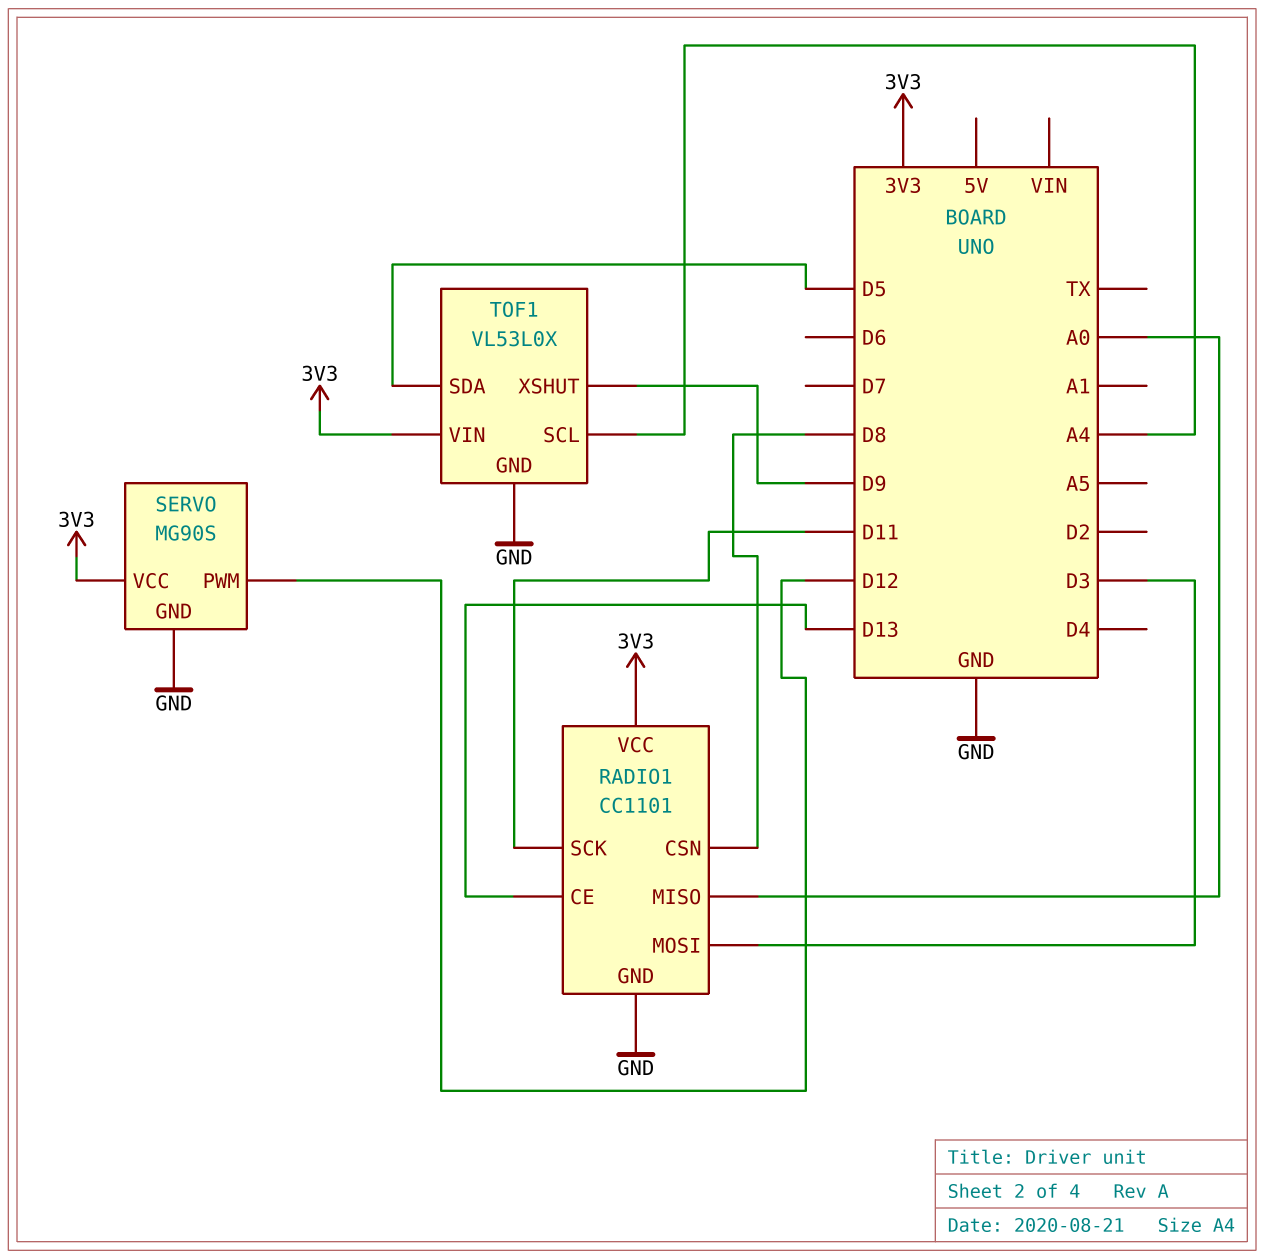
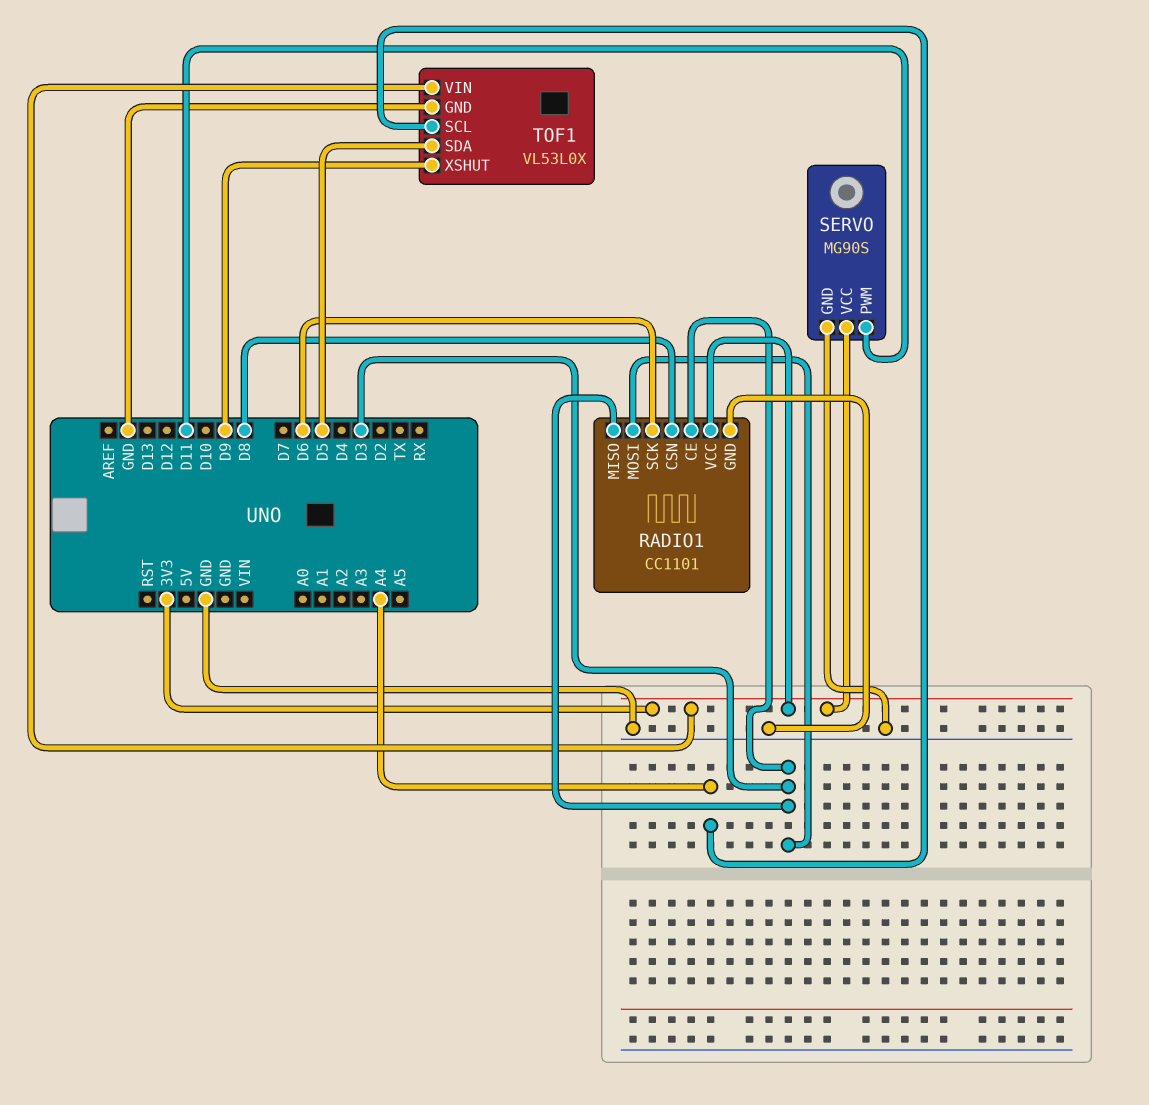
RADIO1 pin CE: D13 -> D3
RADIO1 pin MISO: A0 -> D3
RADIO1 pin SCK: D11 -> D6
SERVO pin PWM: D12 -> D11

